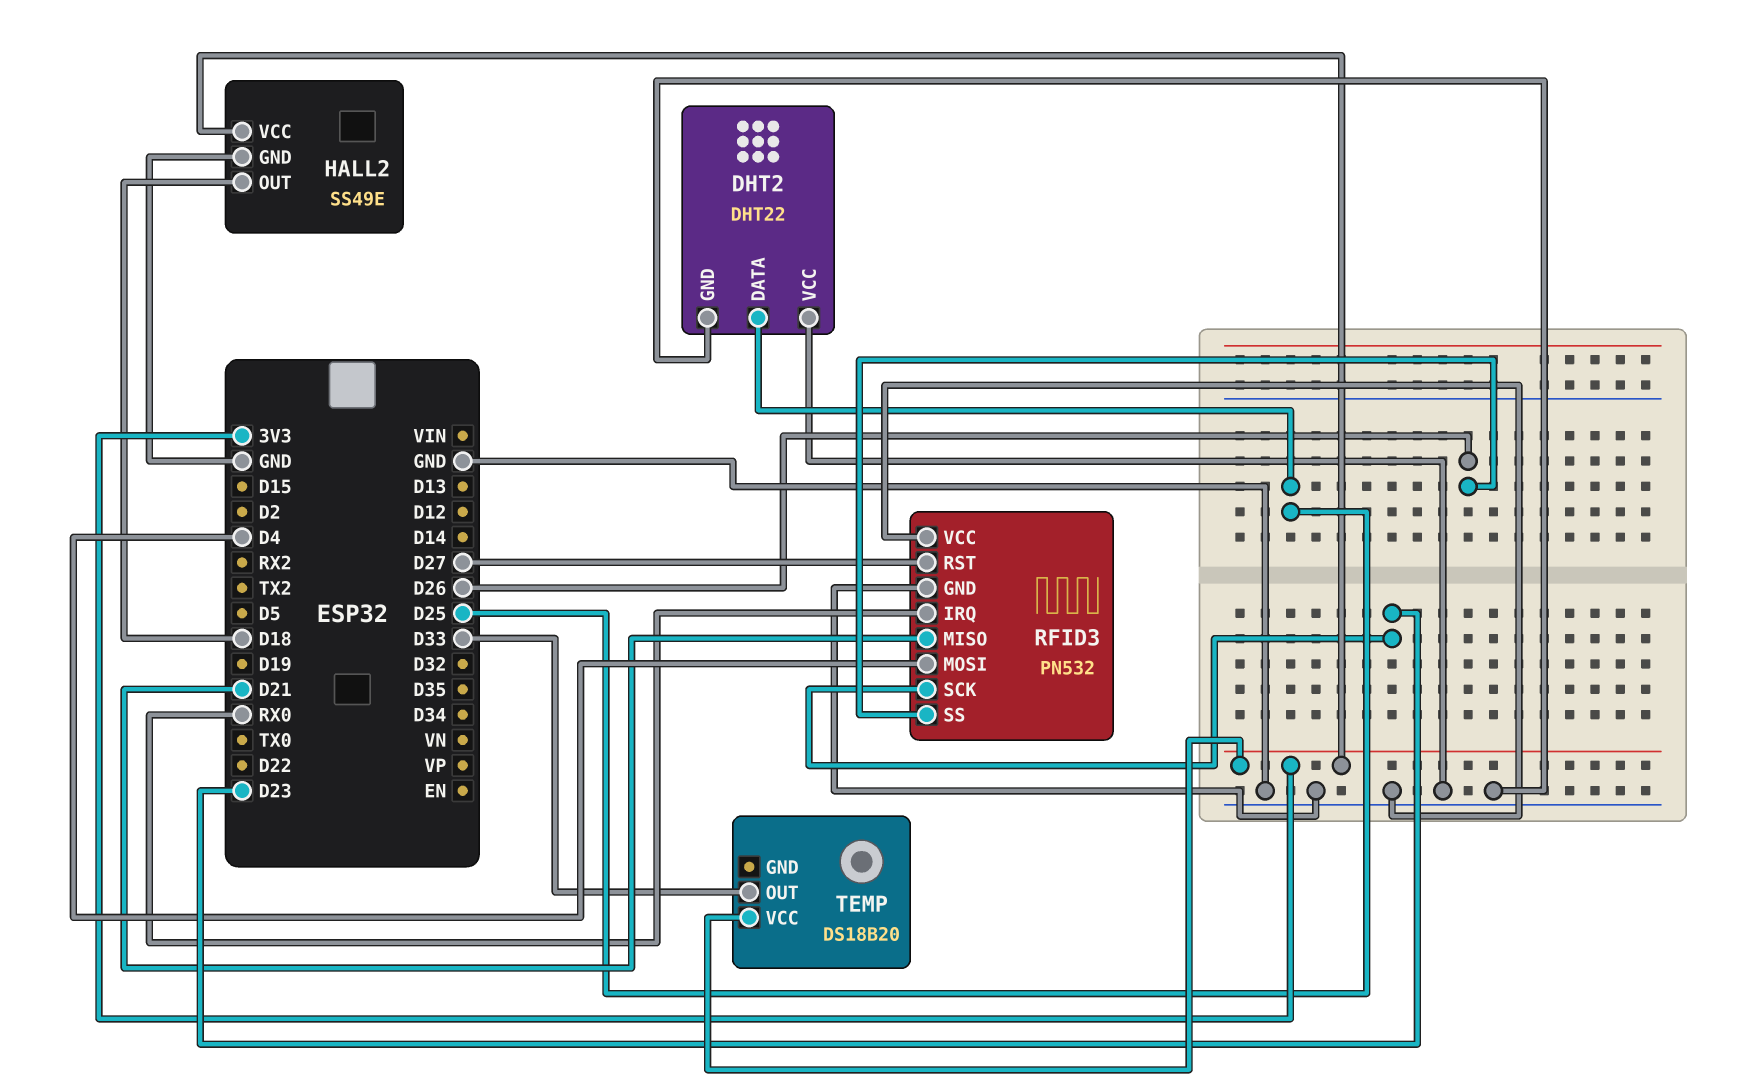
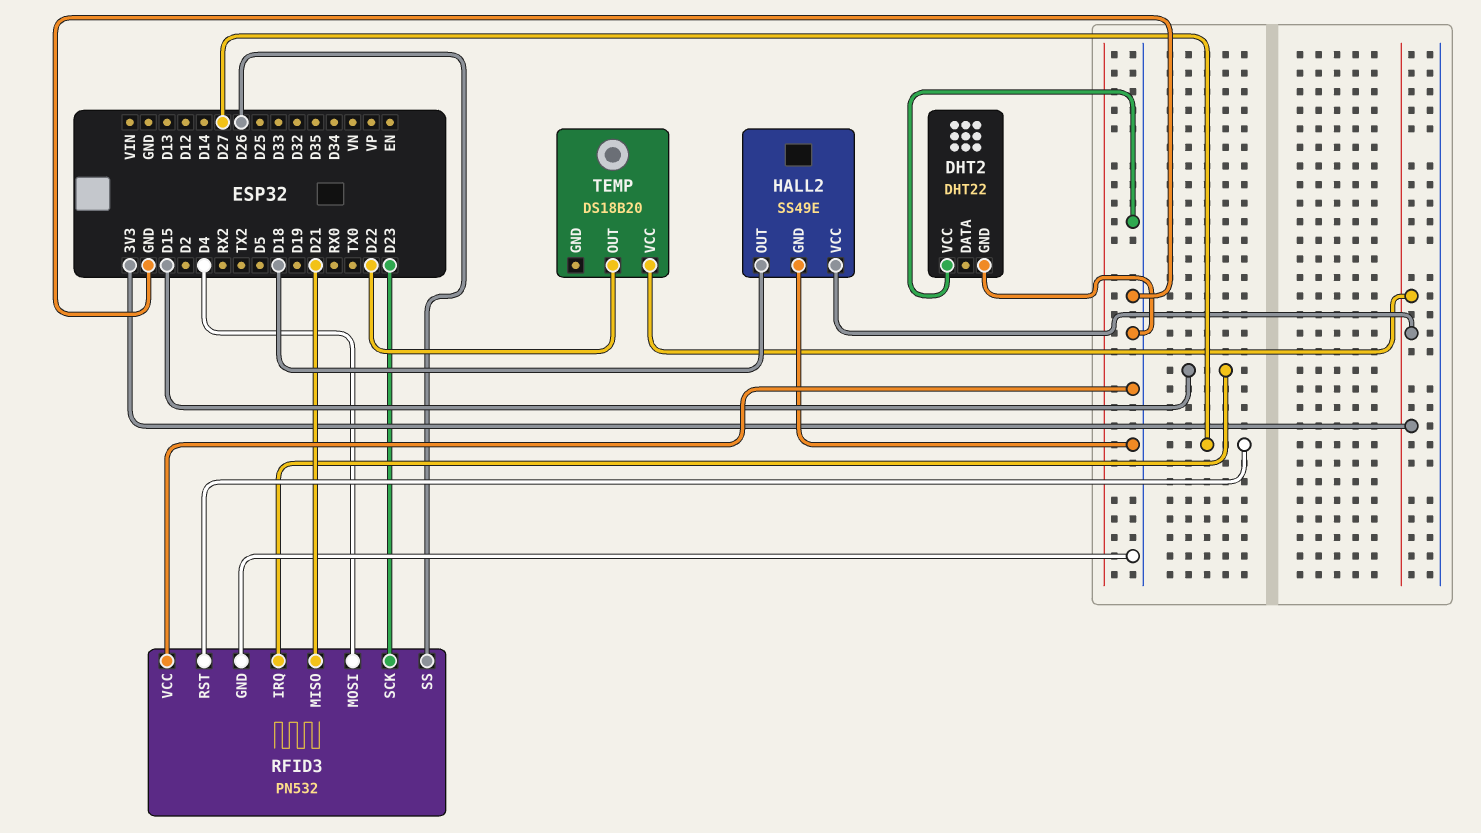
DHT2 pin DATA: D25 -> none
RFID3 pin IRQ: RX0 -> D15
TEMP pin OUT: D33 -> D22

